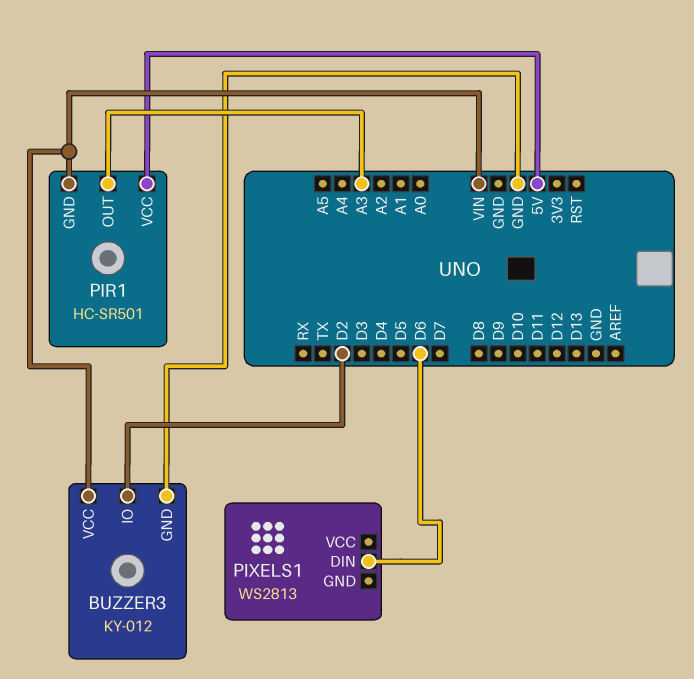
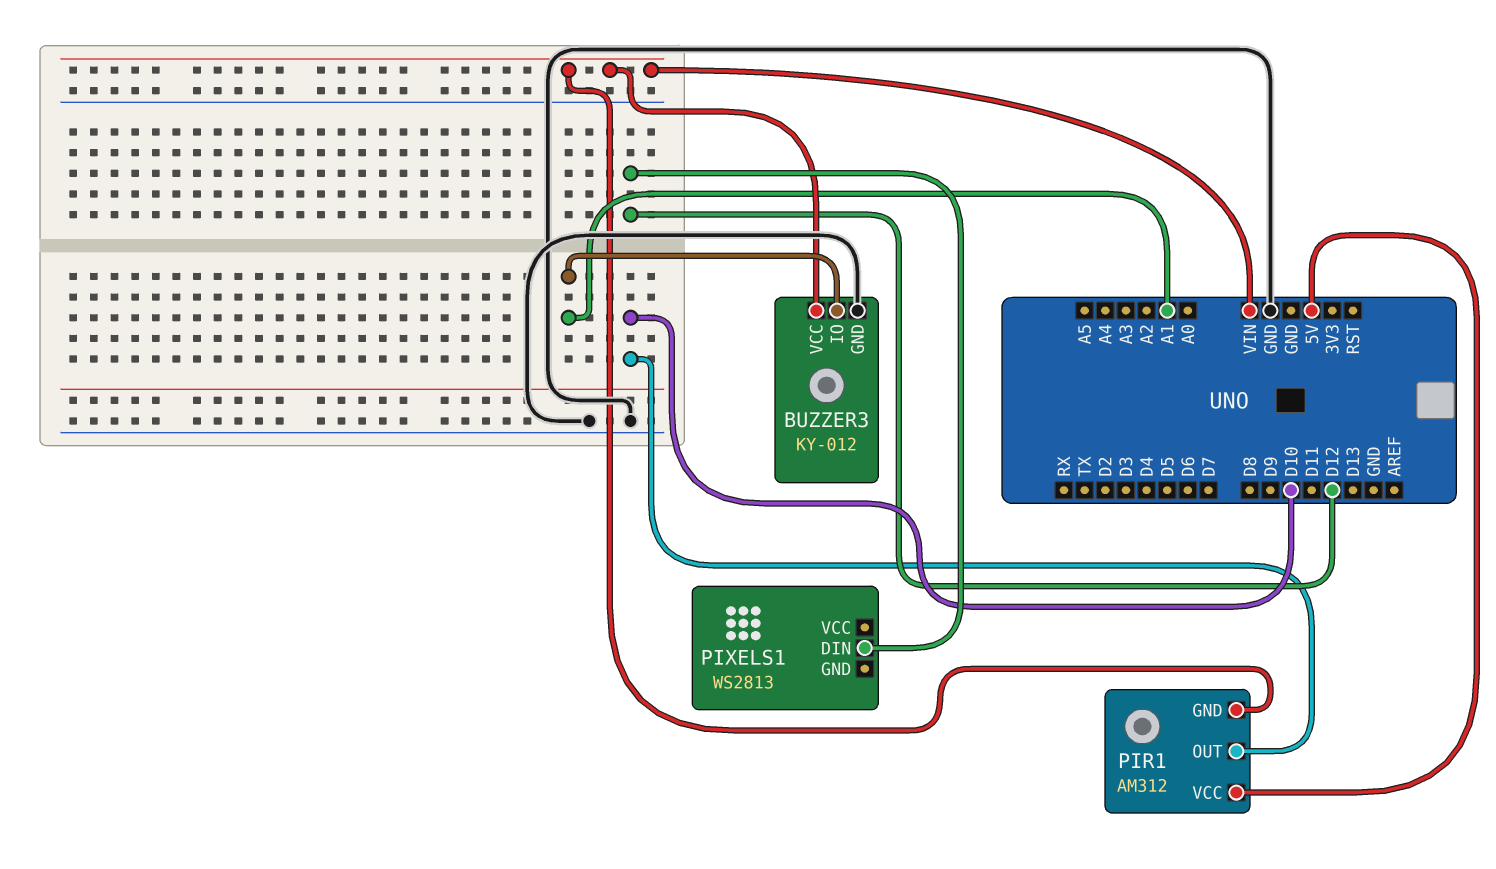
BUZZER3 pin IO: D2 -> A1
PIR1: HC-SR501 -> AM312
PIR1 pin OUT: A3 -> D10
PIXELS1 pin DIN: D6 -> D12

